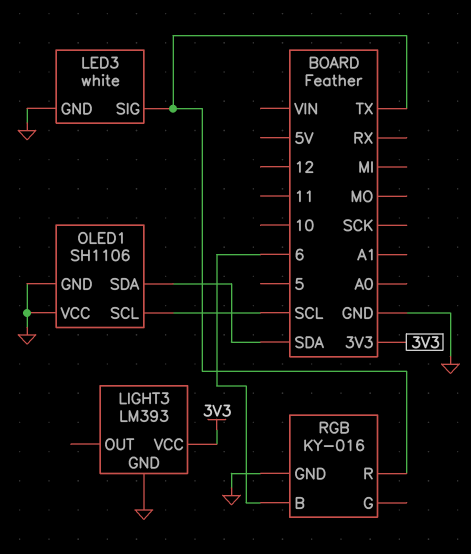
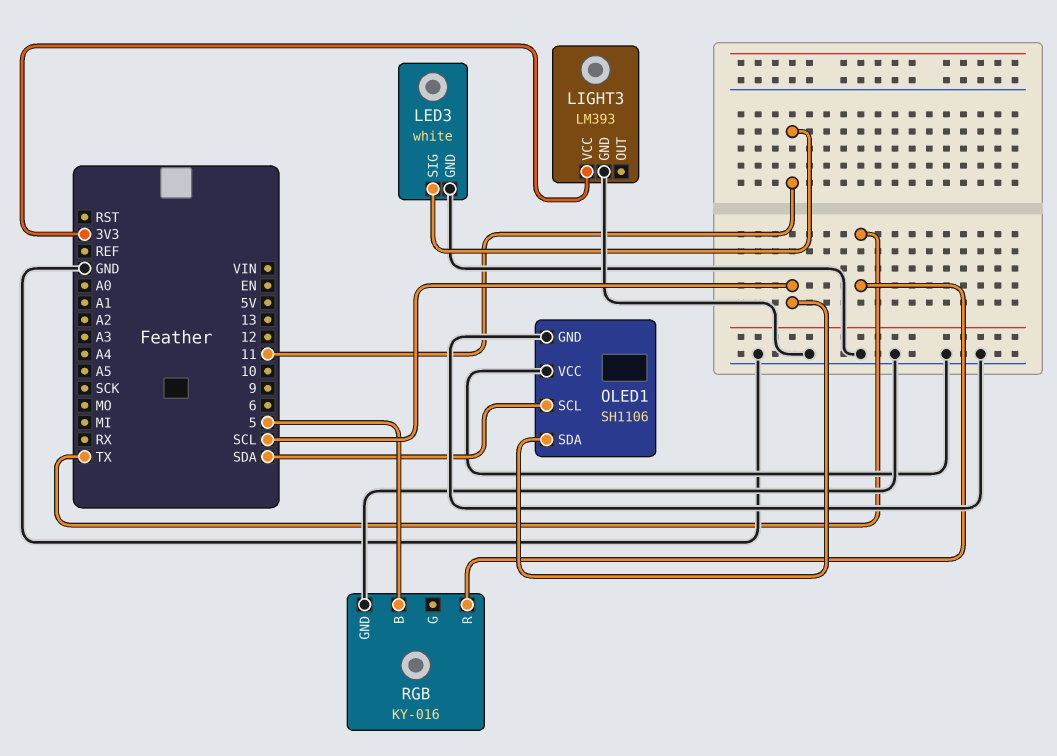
LED3 pin SIG: TX -> 11
OLED1 pin SCL: SCL -> SDA
OLED1 pin SDA: SDA -> SCL
RGB pin B: 6 -> 5

